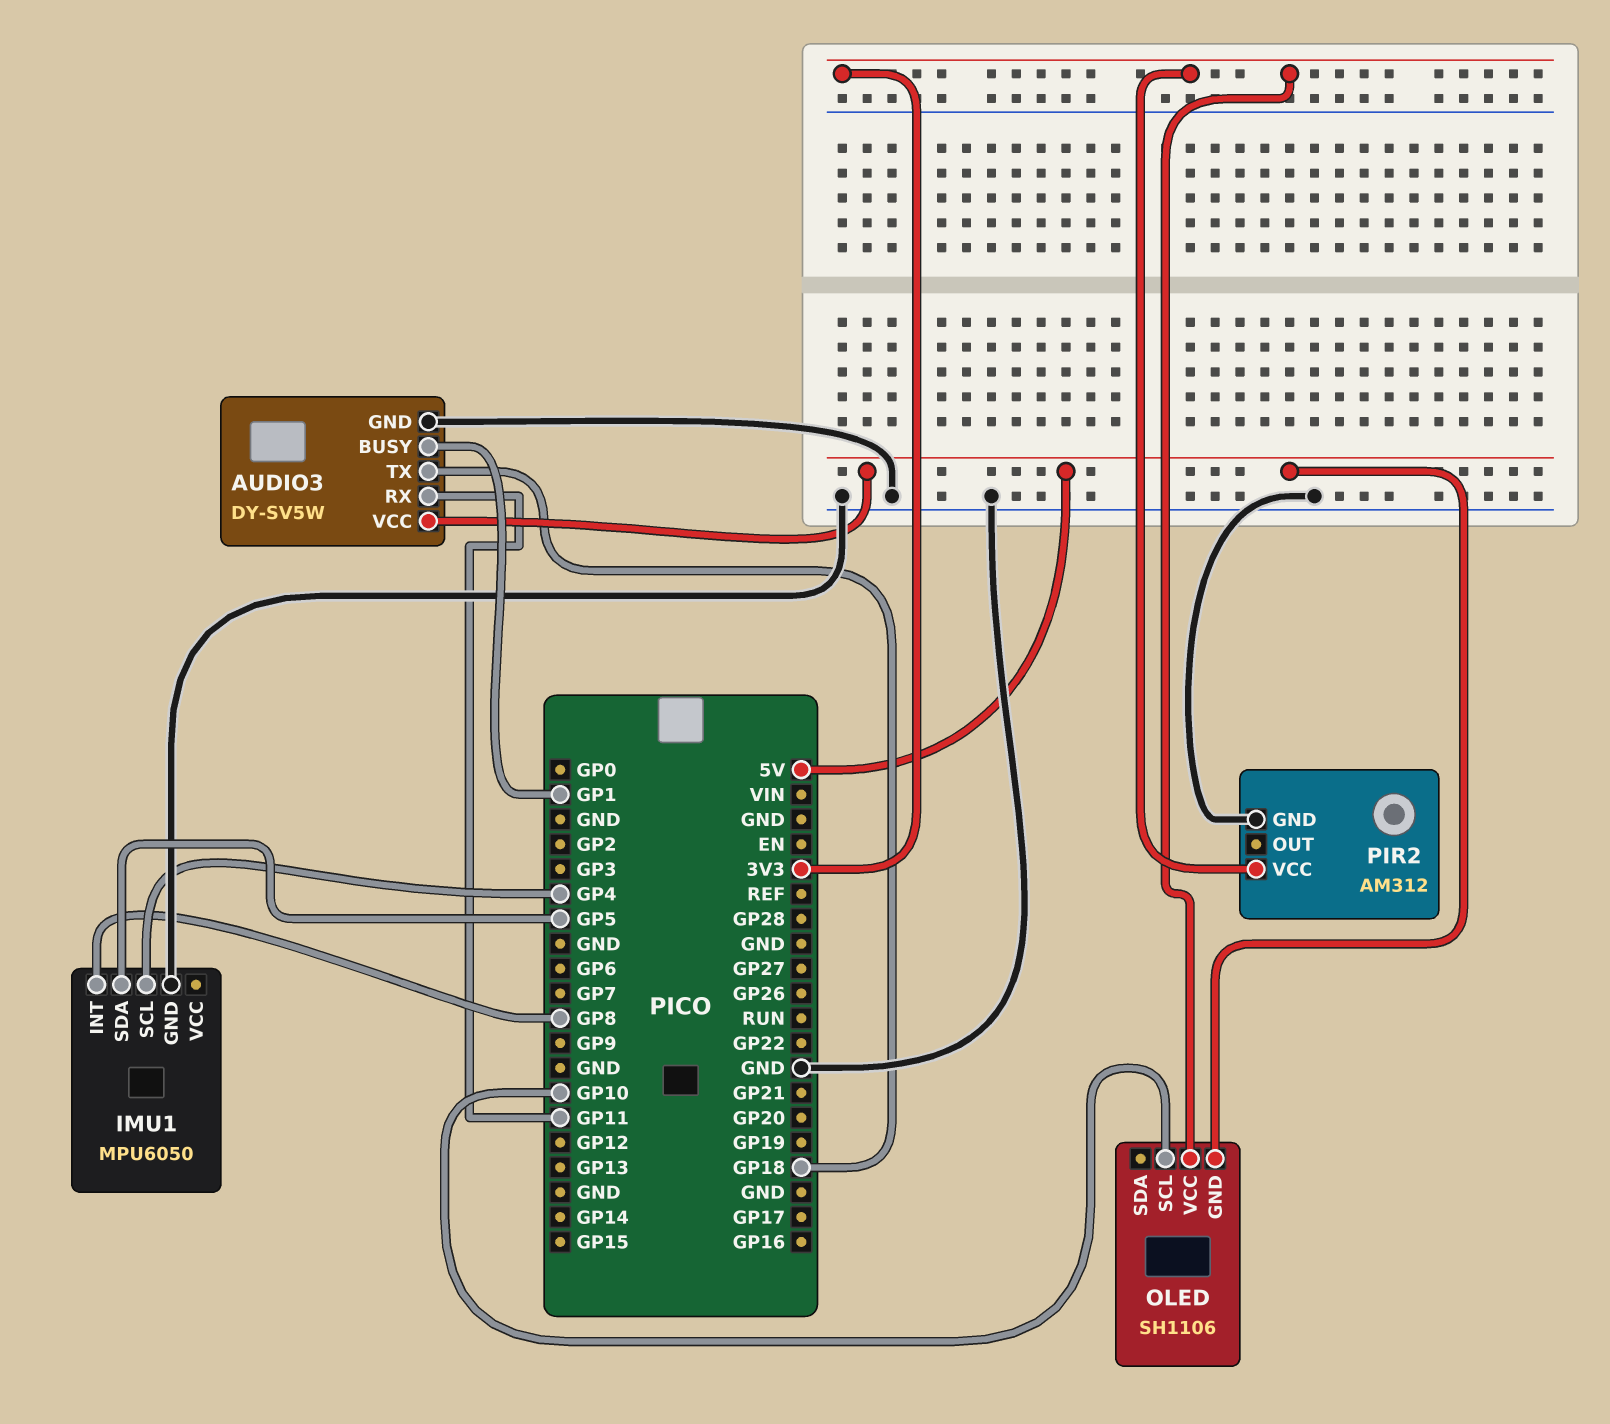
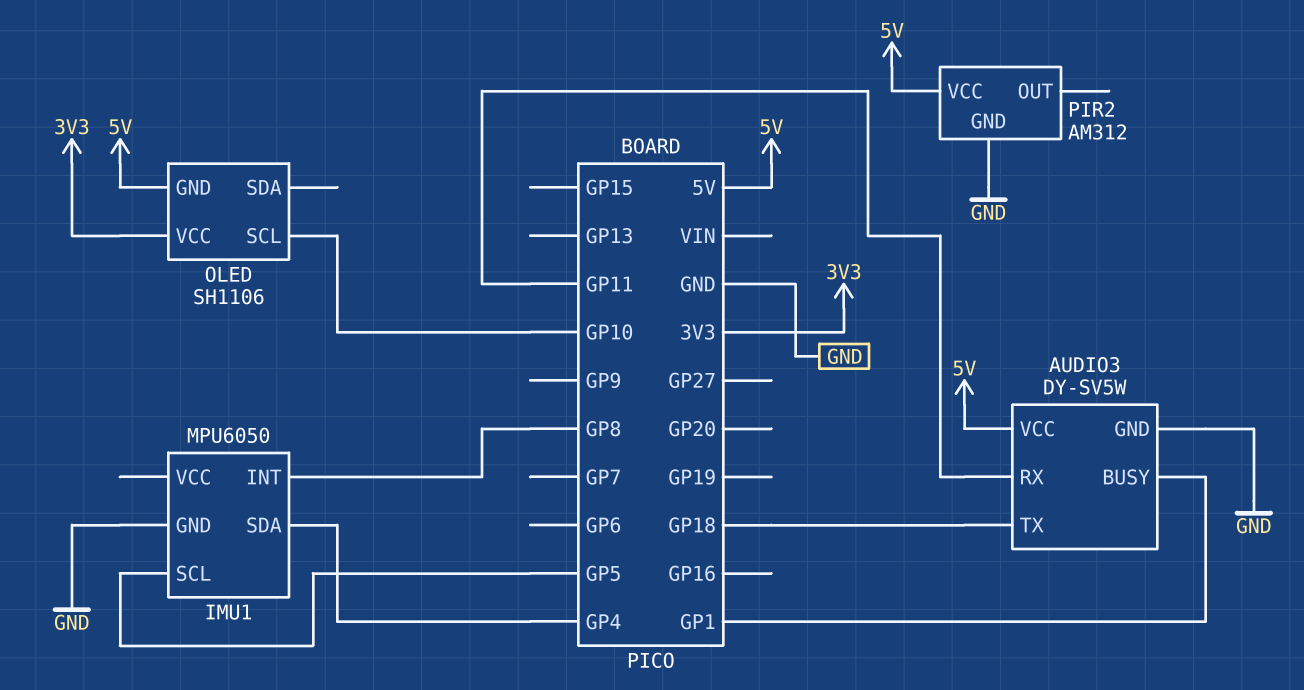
IMU1 pin SCL: GP4 -> GP5
IMU1 pin SDA: GP5 -> GP4
PIR2 pin VCC: 3V3 -> 5V

